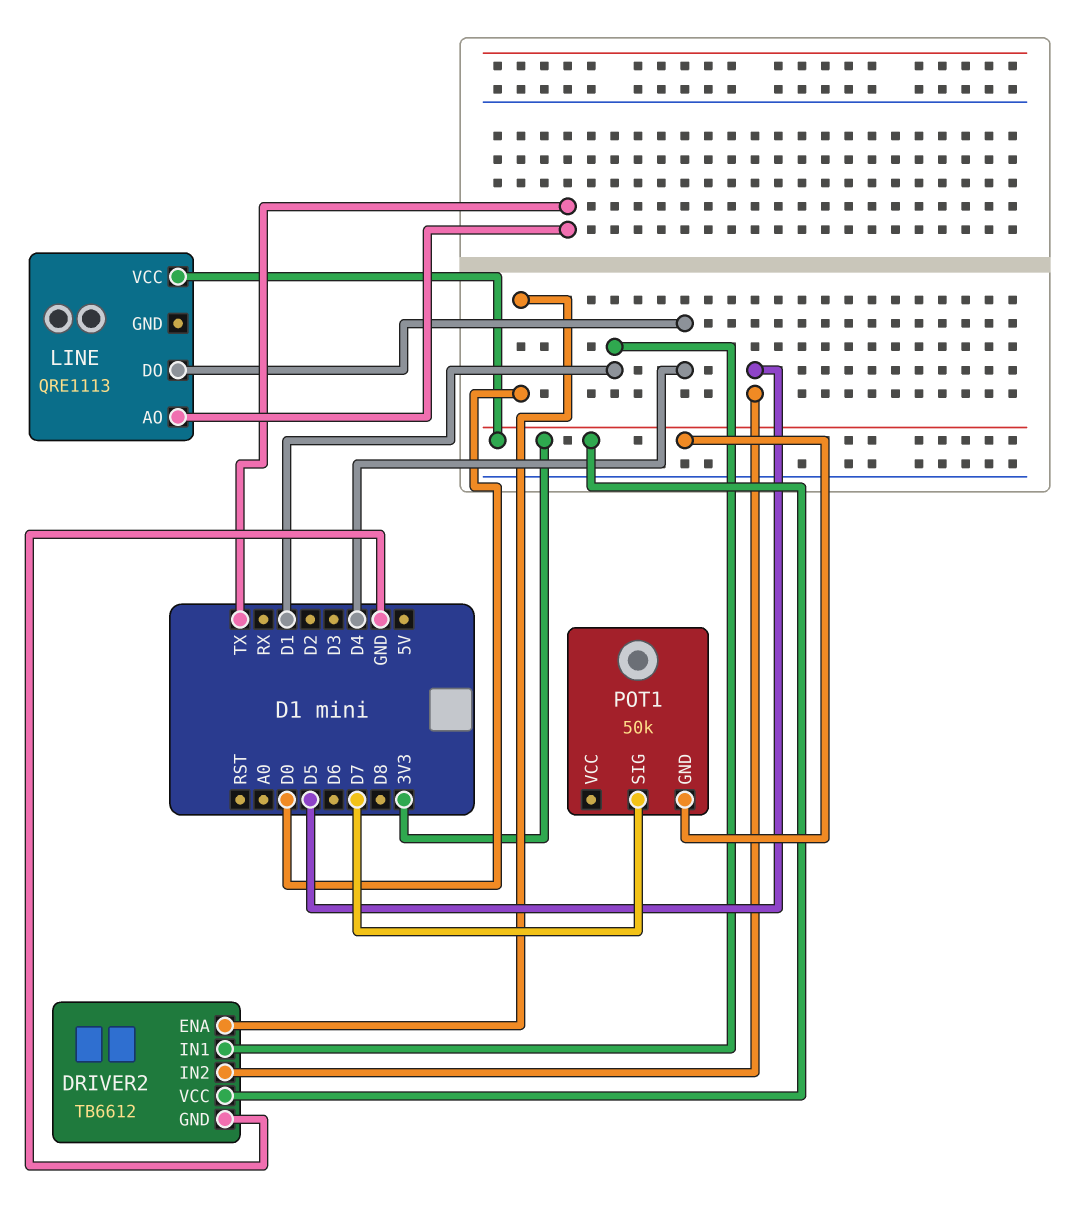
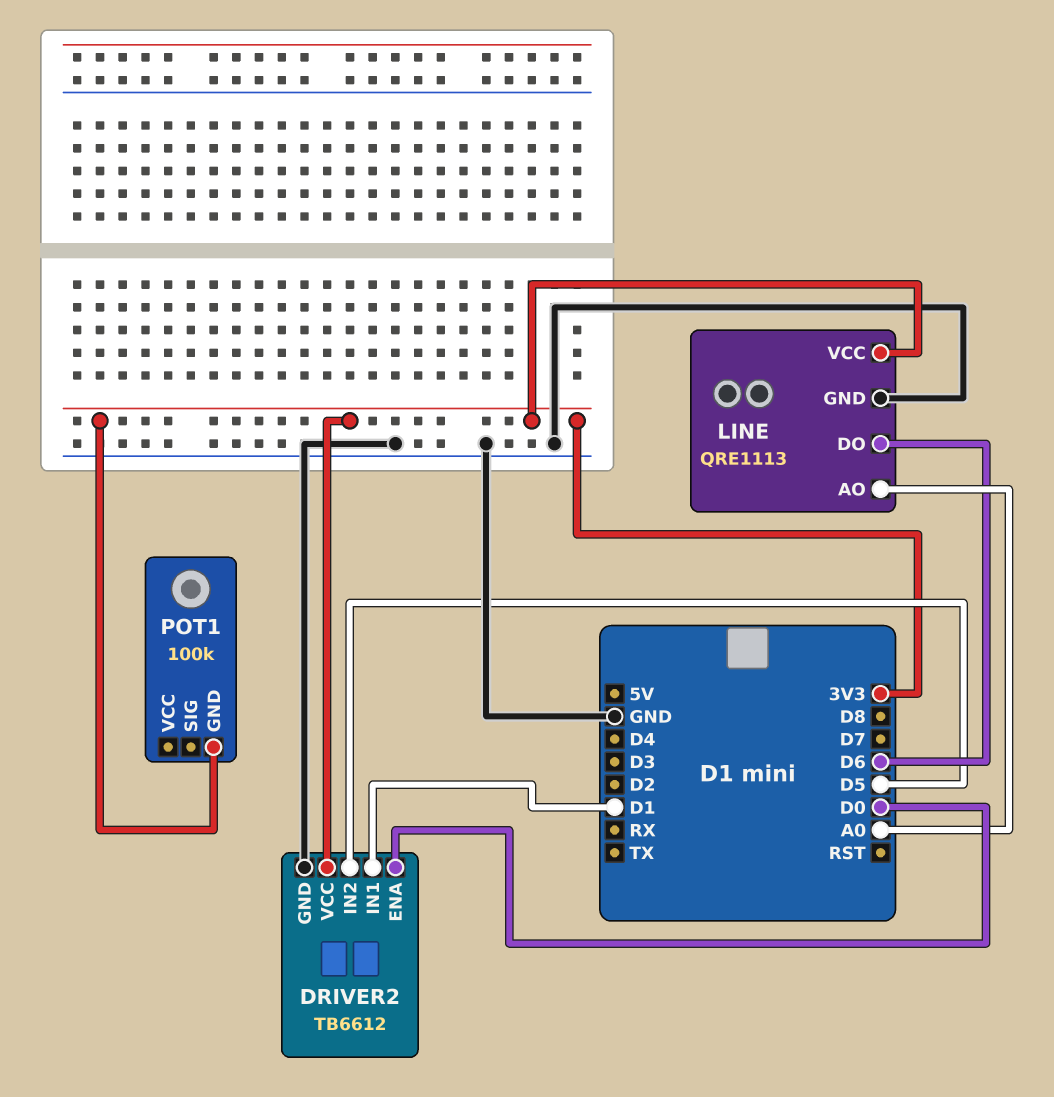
LINE pin AO: TX -> A0
LINE pin DO: D4 -> D6
LINE pin GND: none -> GND
POT1: 50k -> 100k
POT1 pin SIG: D7 -> none

